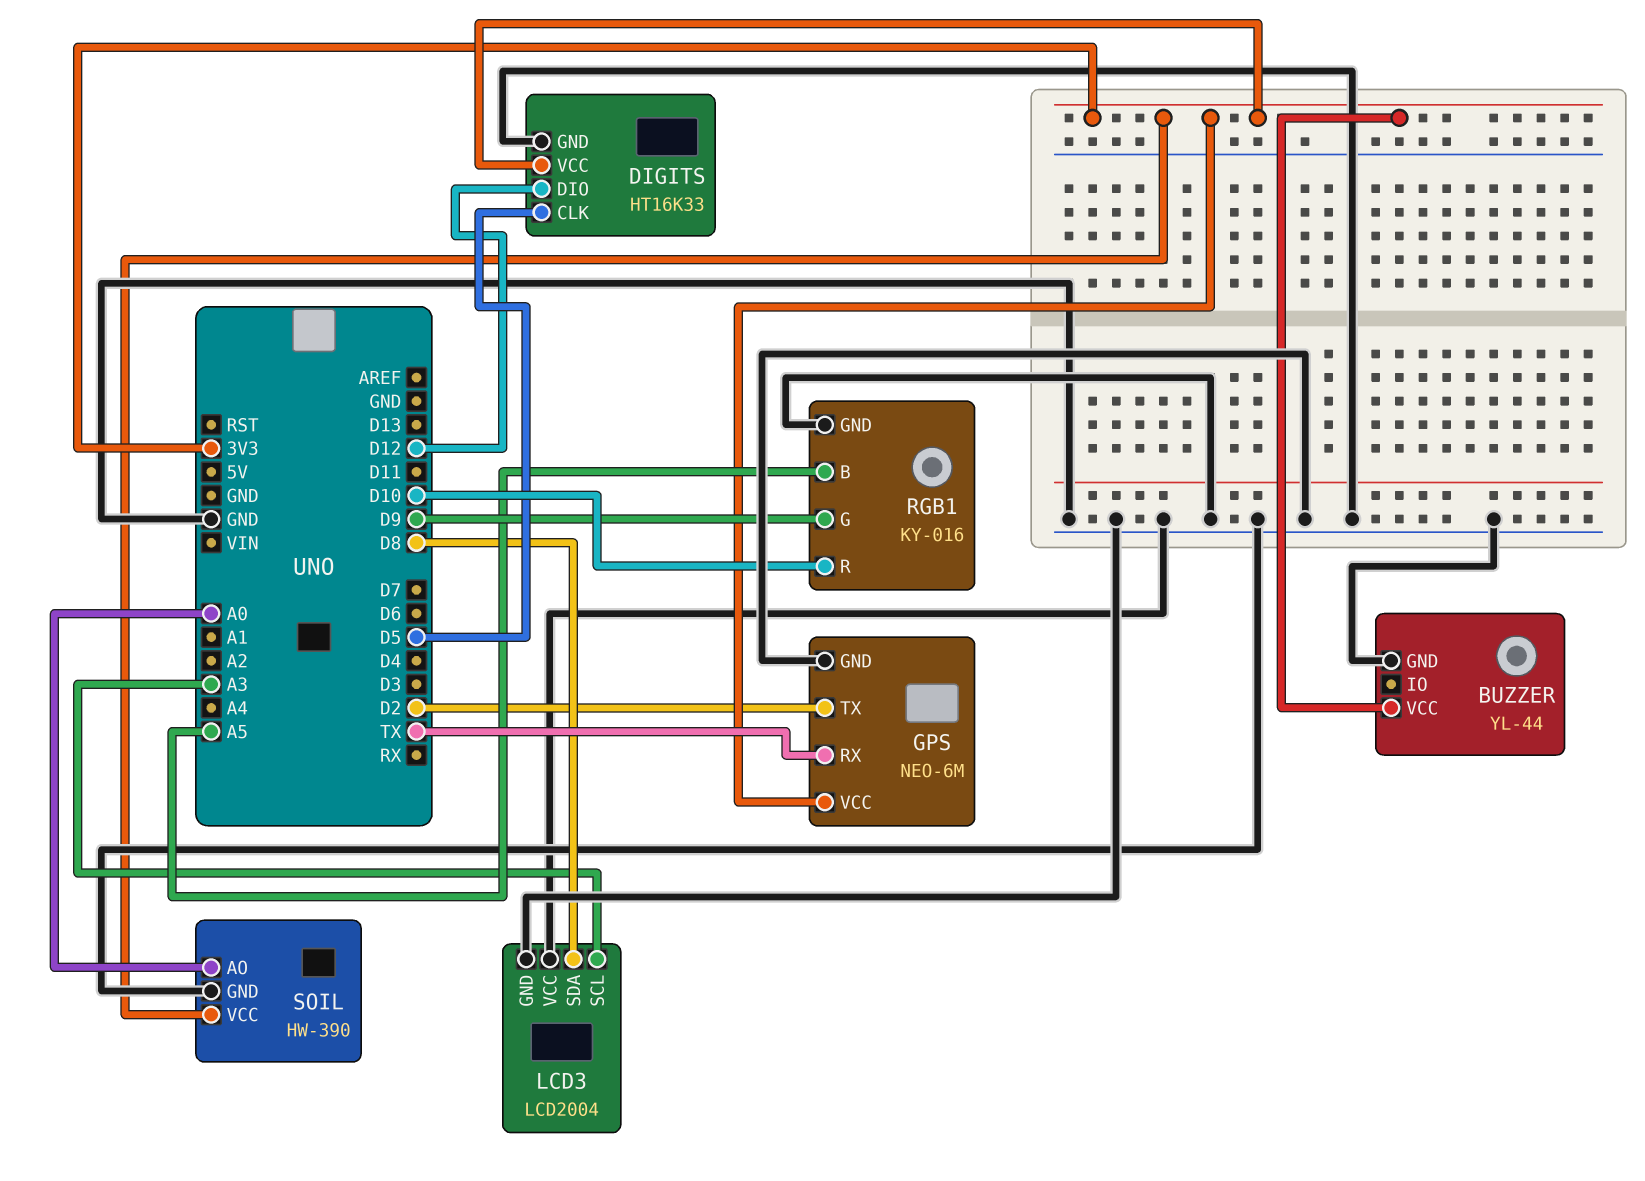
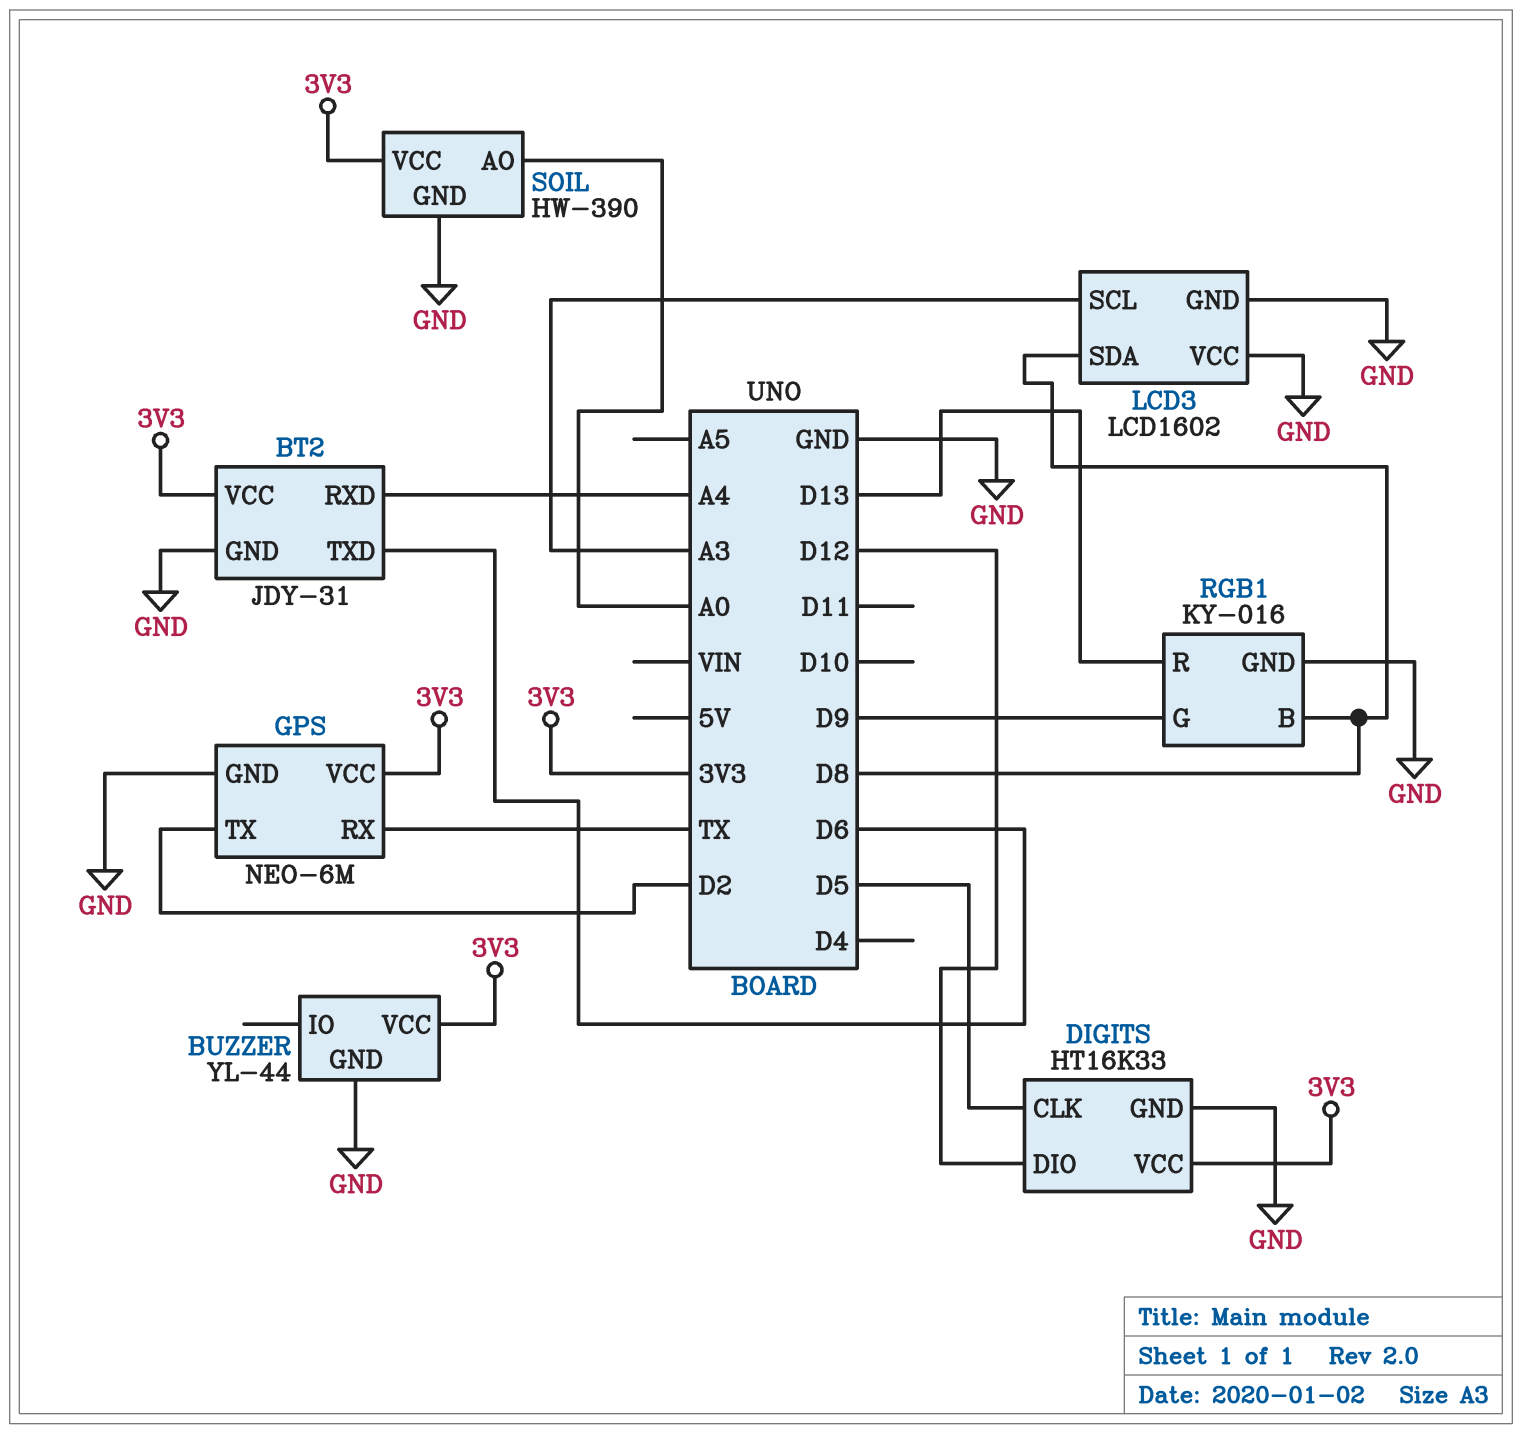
BT2: none -> JDY-31
BT2 pin GND: none -> GND
BT2 pin RXD: none -> A4
BT2 pin TXD: none -> D6
BT2 pin VCC: none -> 3V3
LCD3: LCD2004 -> LCD1602
RGB1 pin B: A5 -> D8
RGB1 pin R: D10 -> D13

